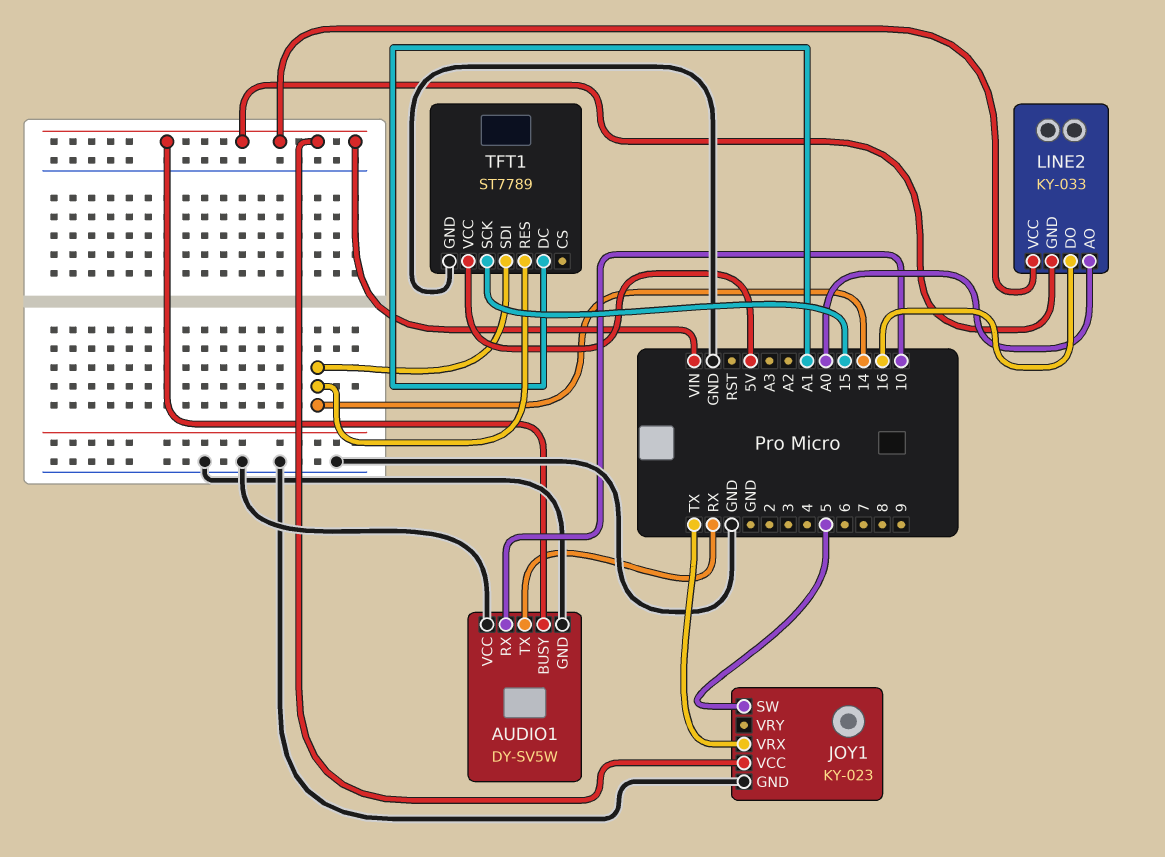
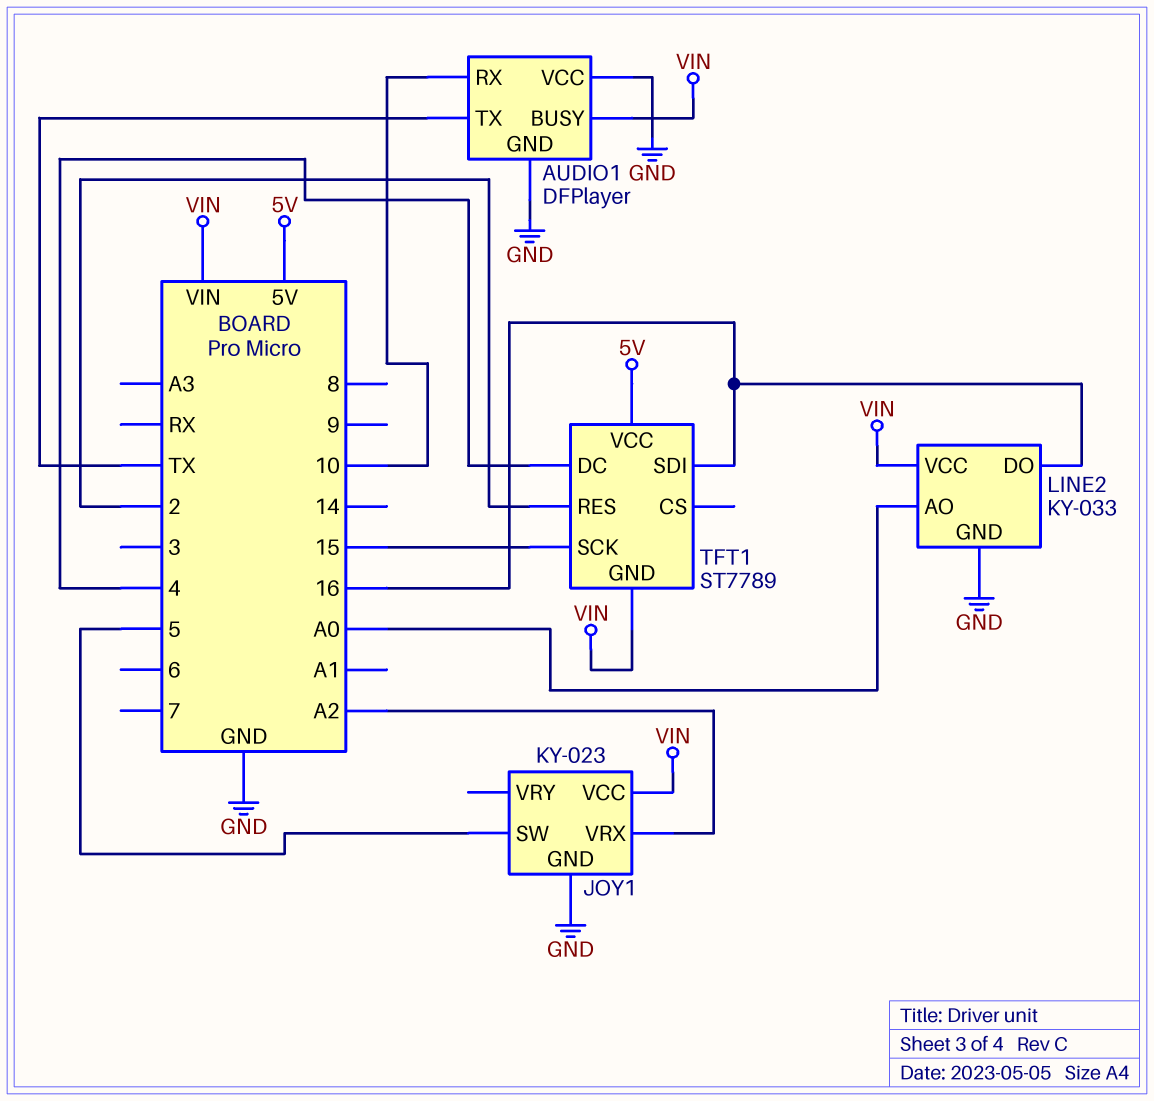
AUDIO1: DY-SV5W -> DFPlayer
AUDIO1 pin TX: RX -> TX
JOY1 pin VRX: TX -> A2
LINE2 pin GND: VIN -> GND
TFT1 pin DC: A1 -> 4
TFT1 pin GND: GND -> VIN
TFT1 pin RES: 14 -> 2
TFT1 pin SDI: 14 -> 16

